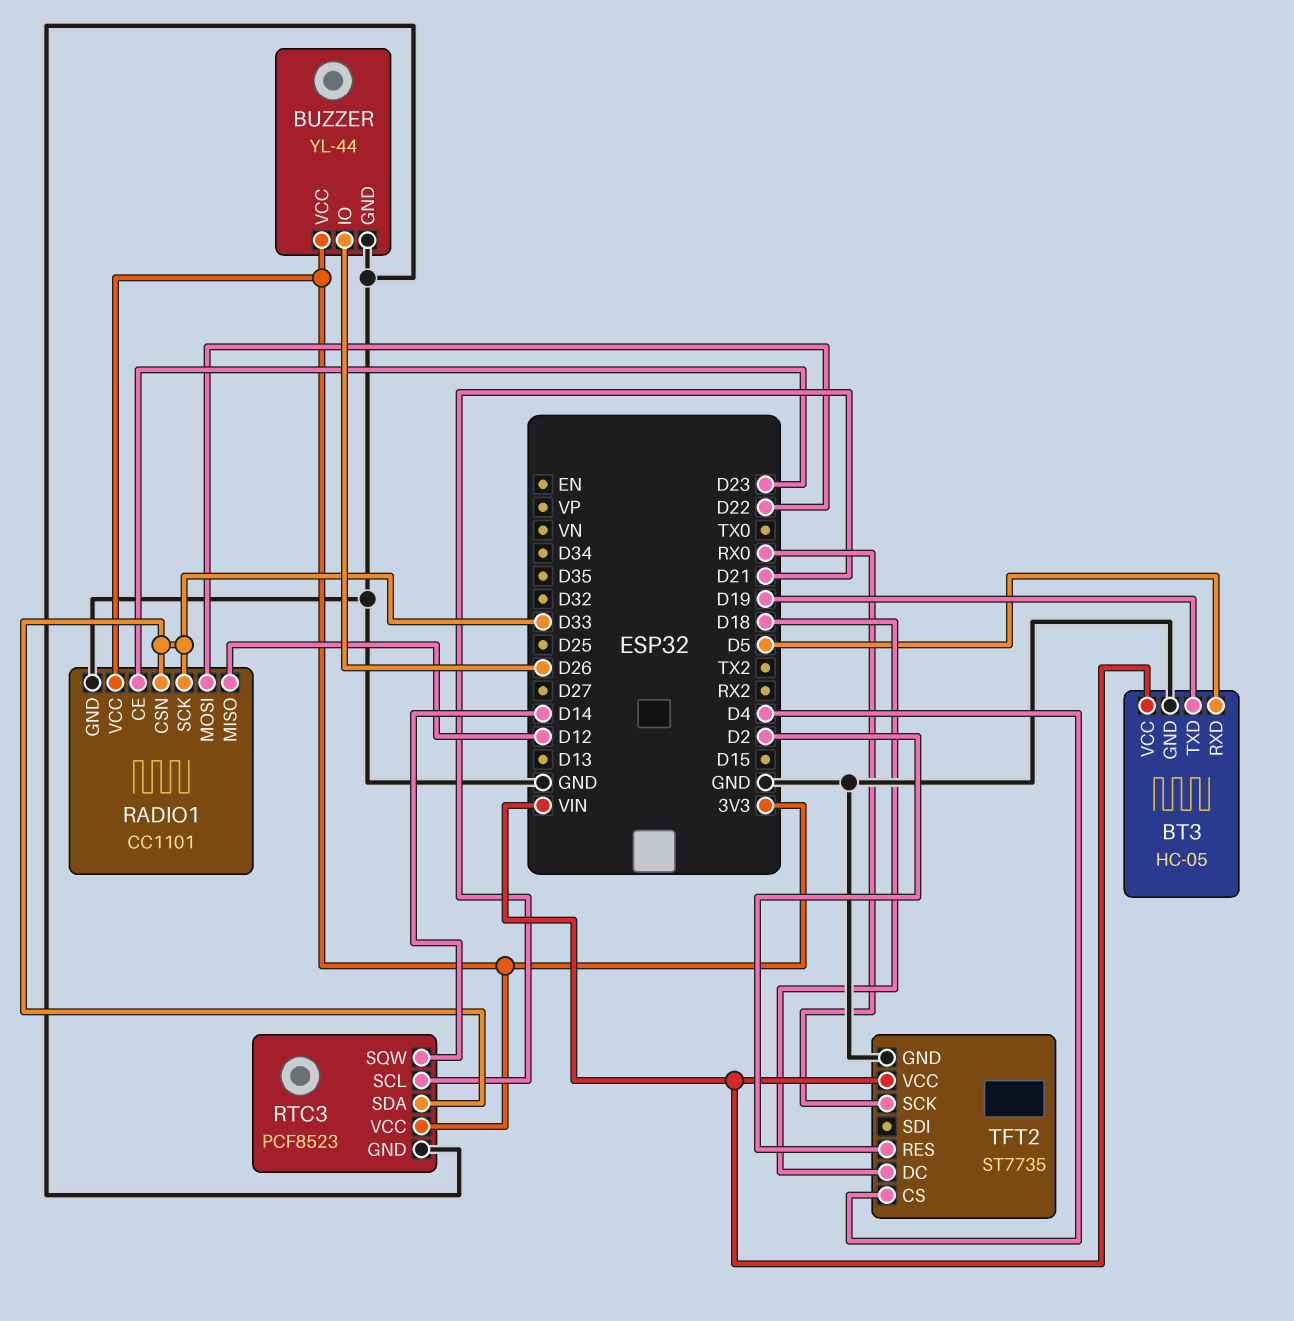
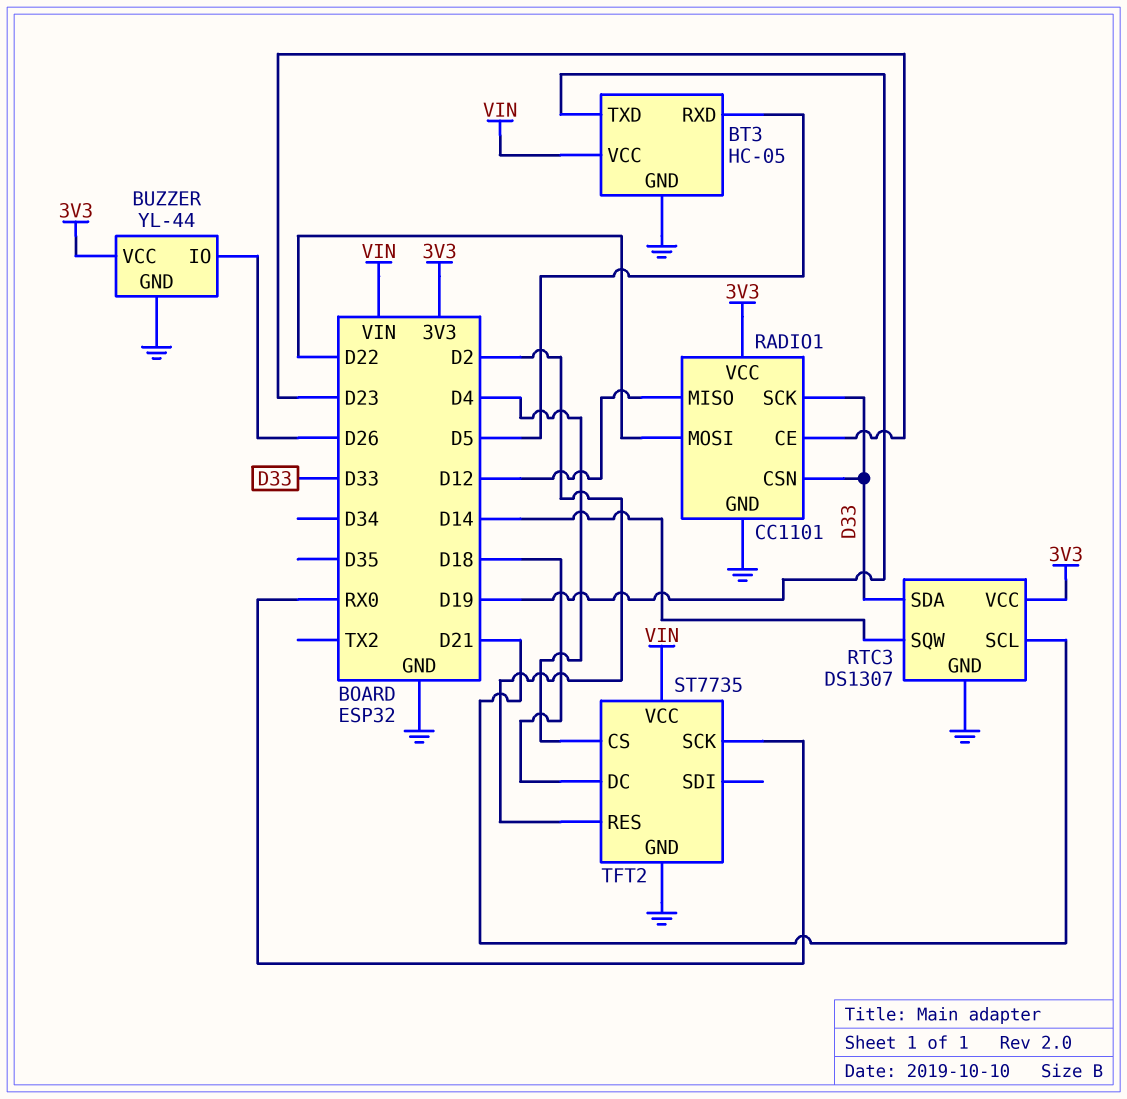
RTC3: PCF8523 -> DS1307

